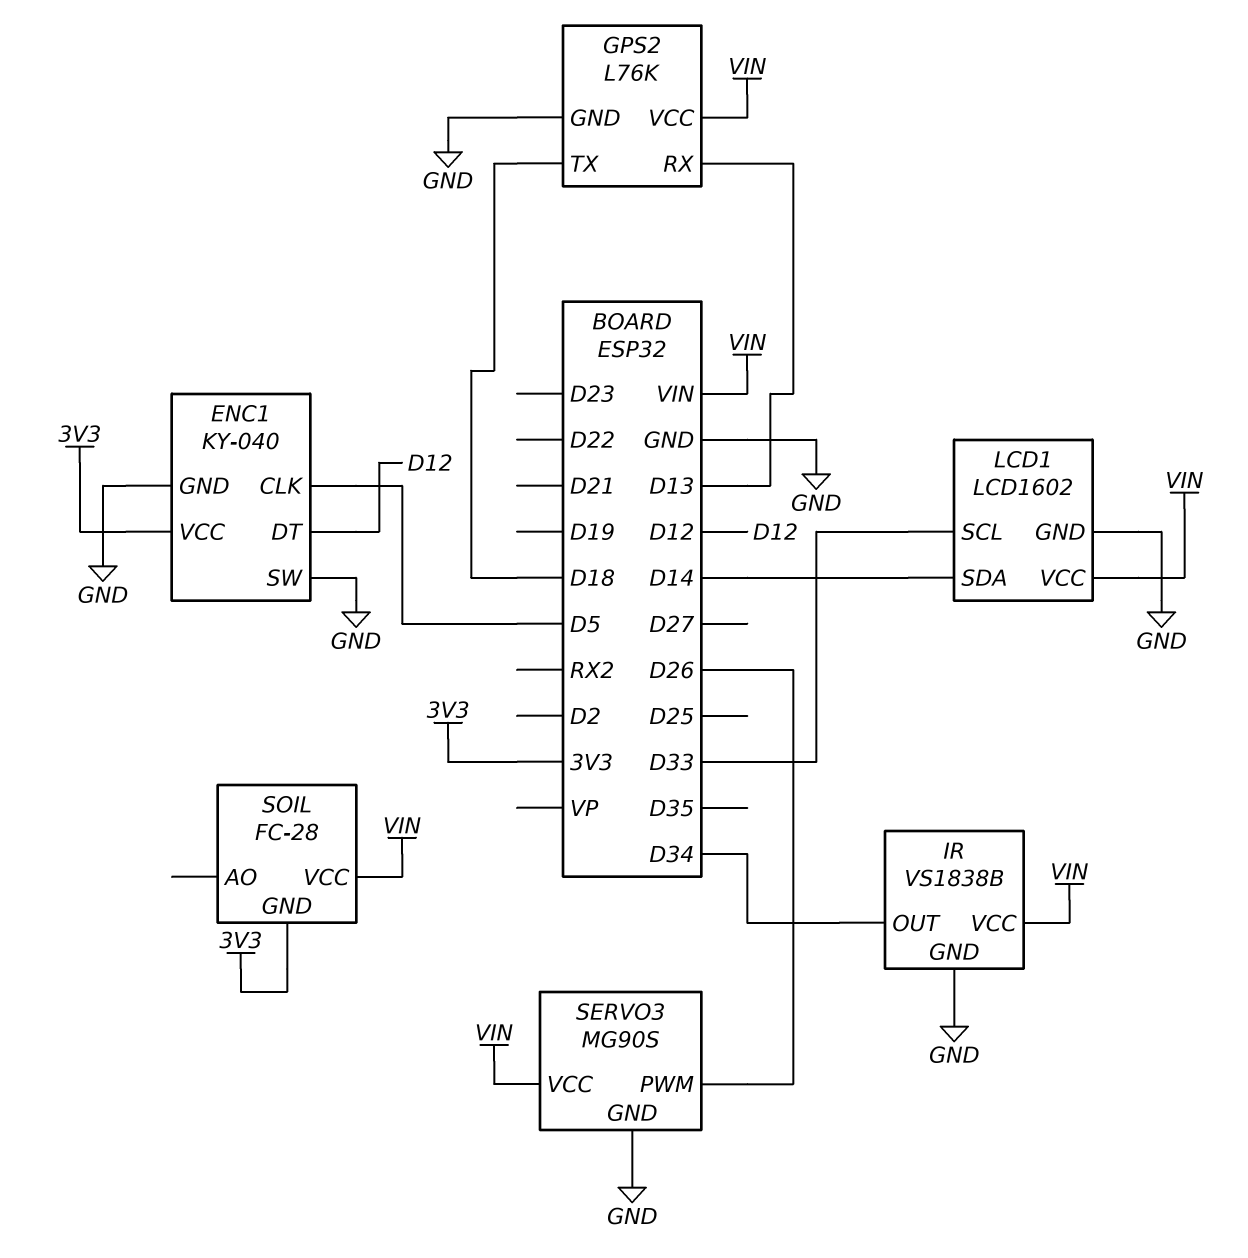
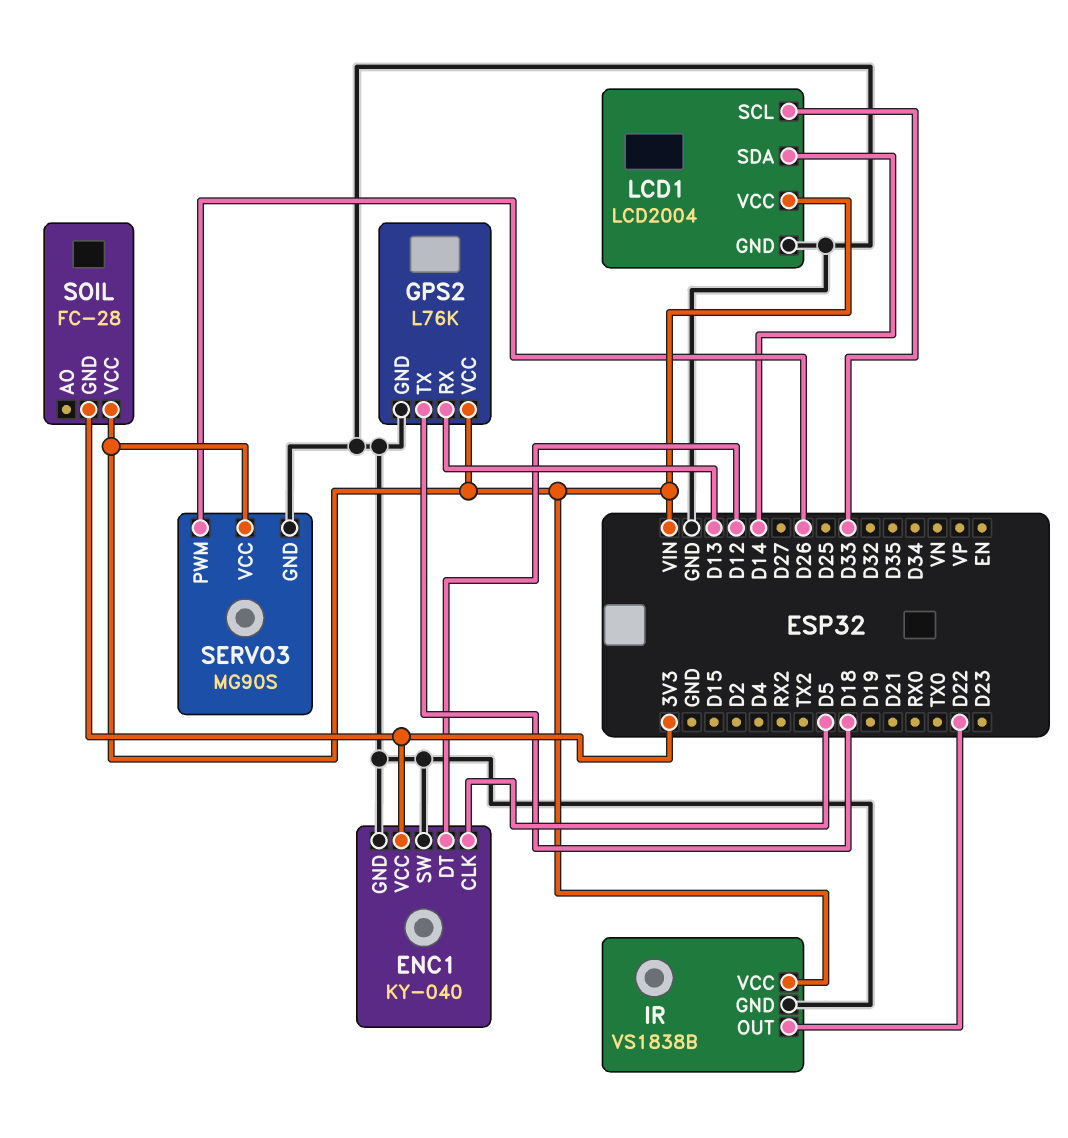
IR pin OUT: D34 -> D22
LCD1: LCD1602 -> LCD2004

